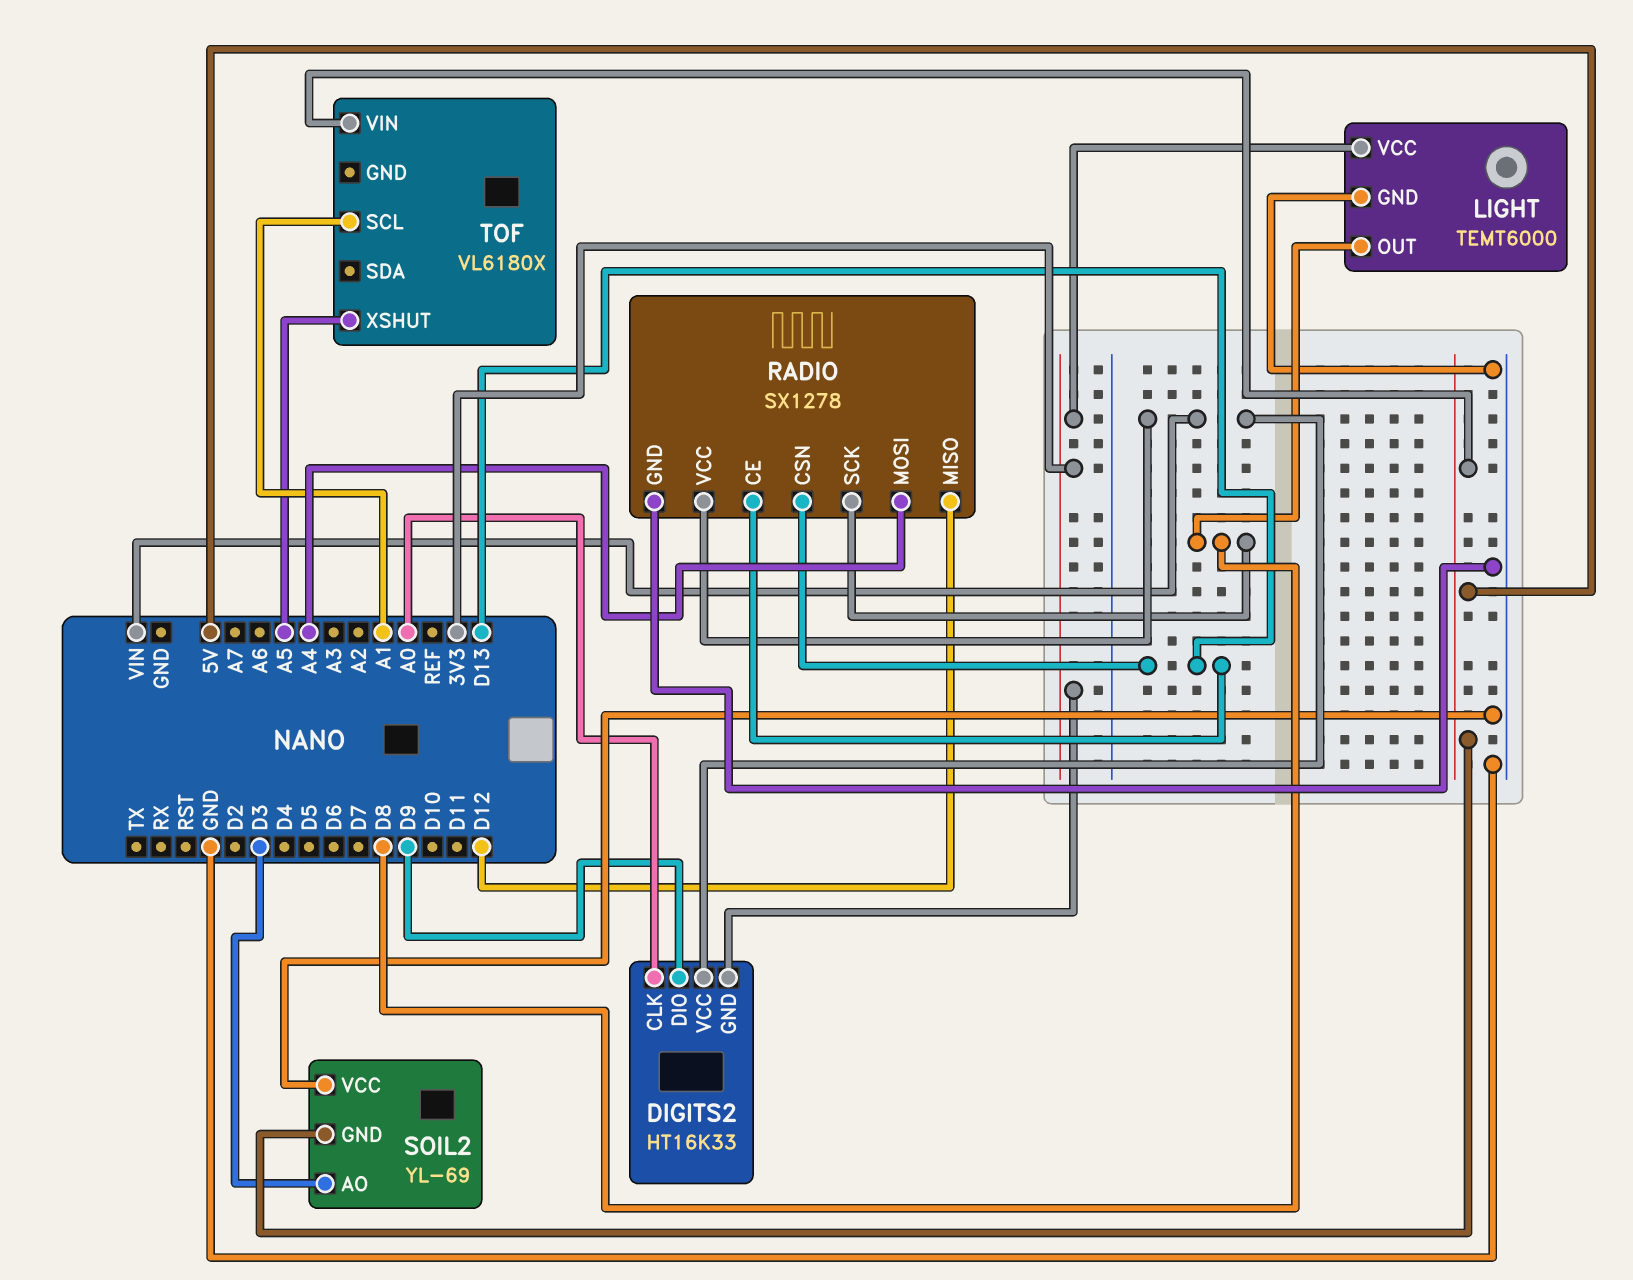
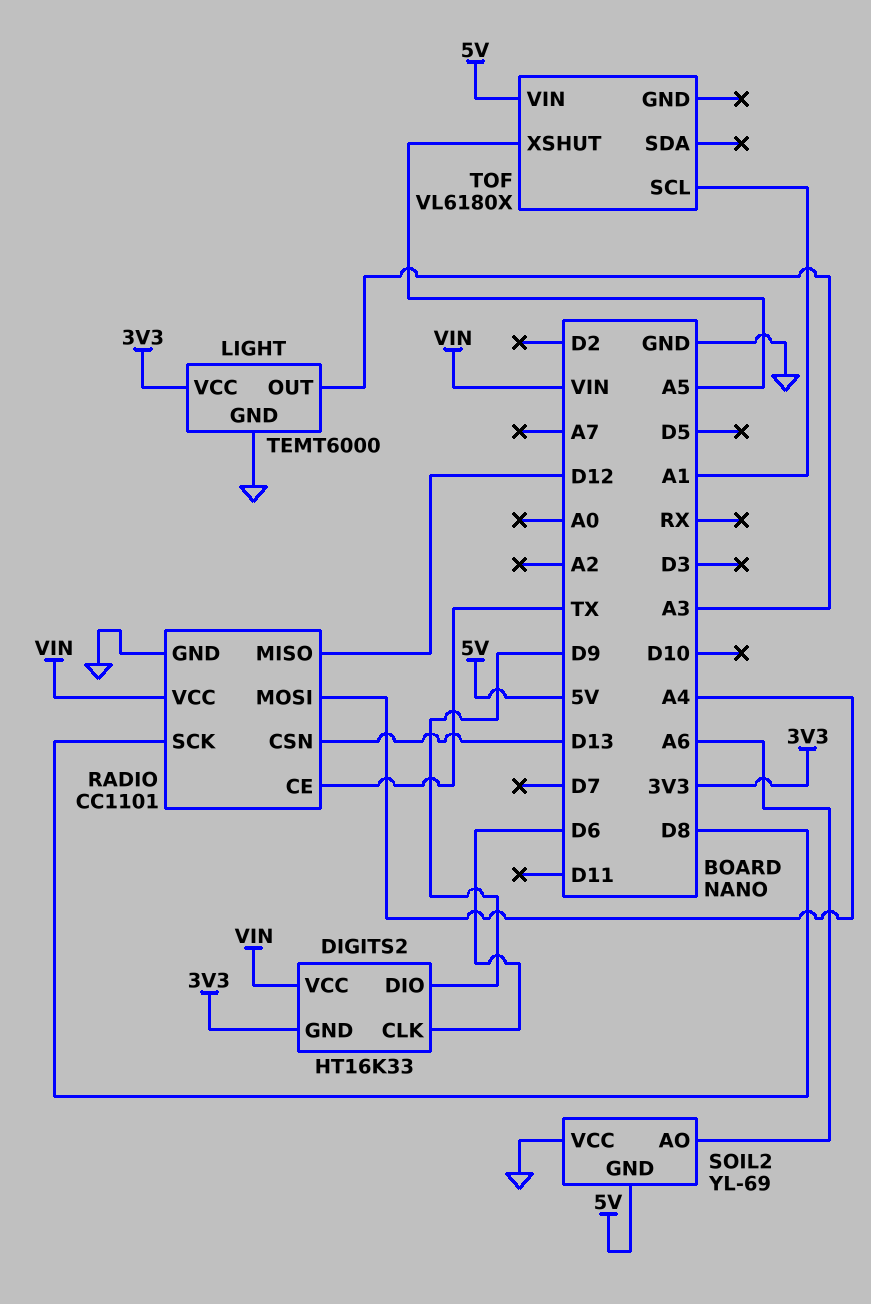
DIGITS2 pin CLK: A0 -> D6
LIGHT pin OUT: D8 -> A3
RADIO: SX1278 -> CC1101
RADIO pin CE: D13 -> TX
SOIL2 pin AO: D3 -> A6

